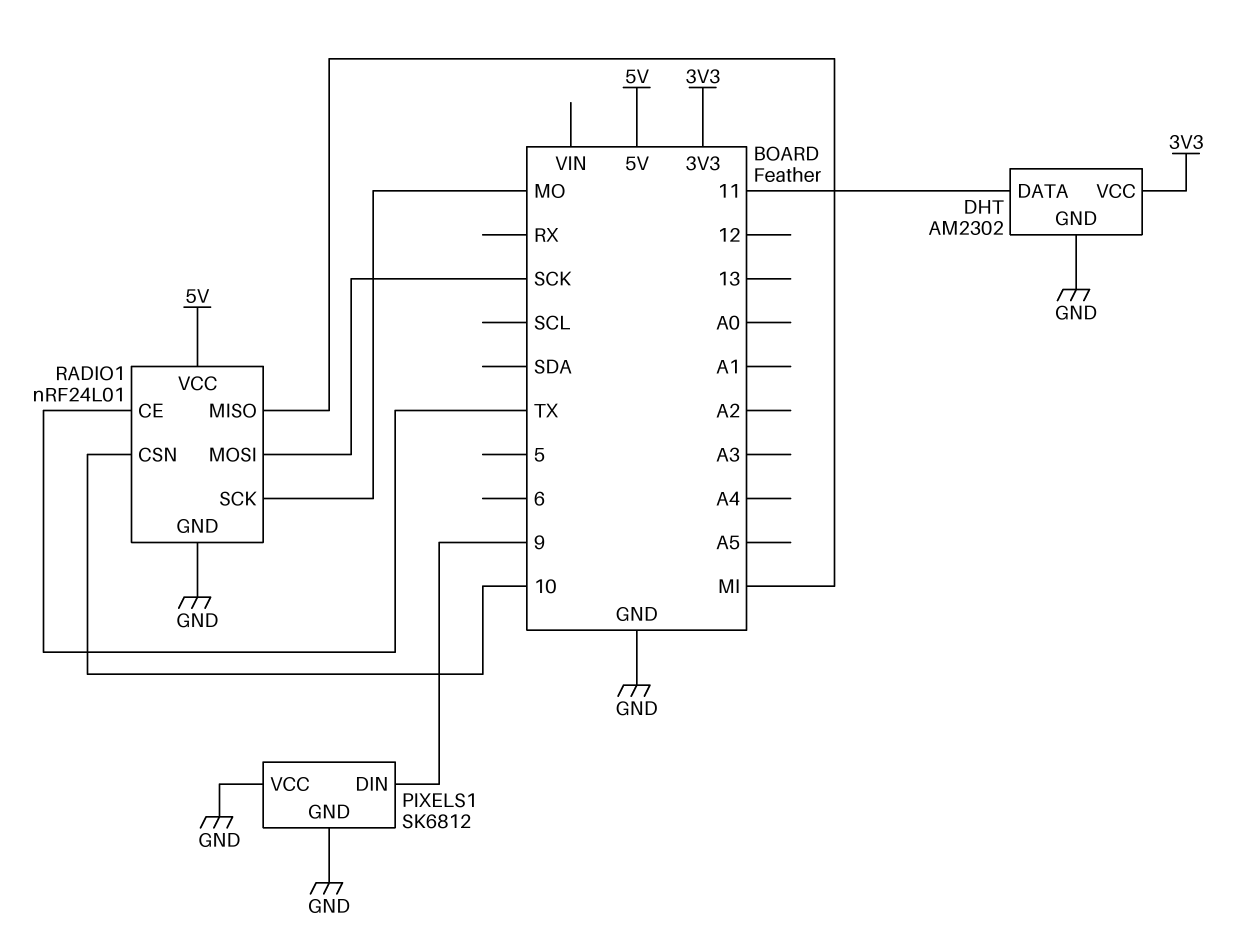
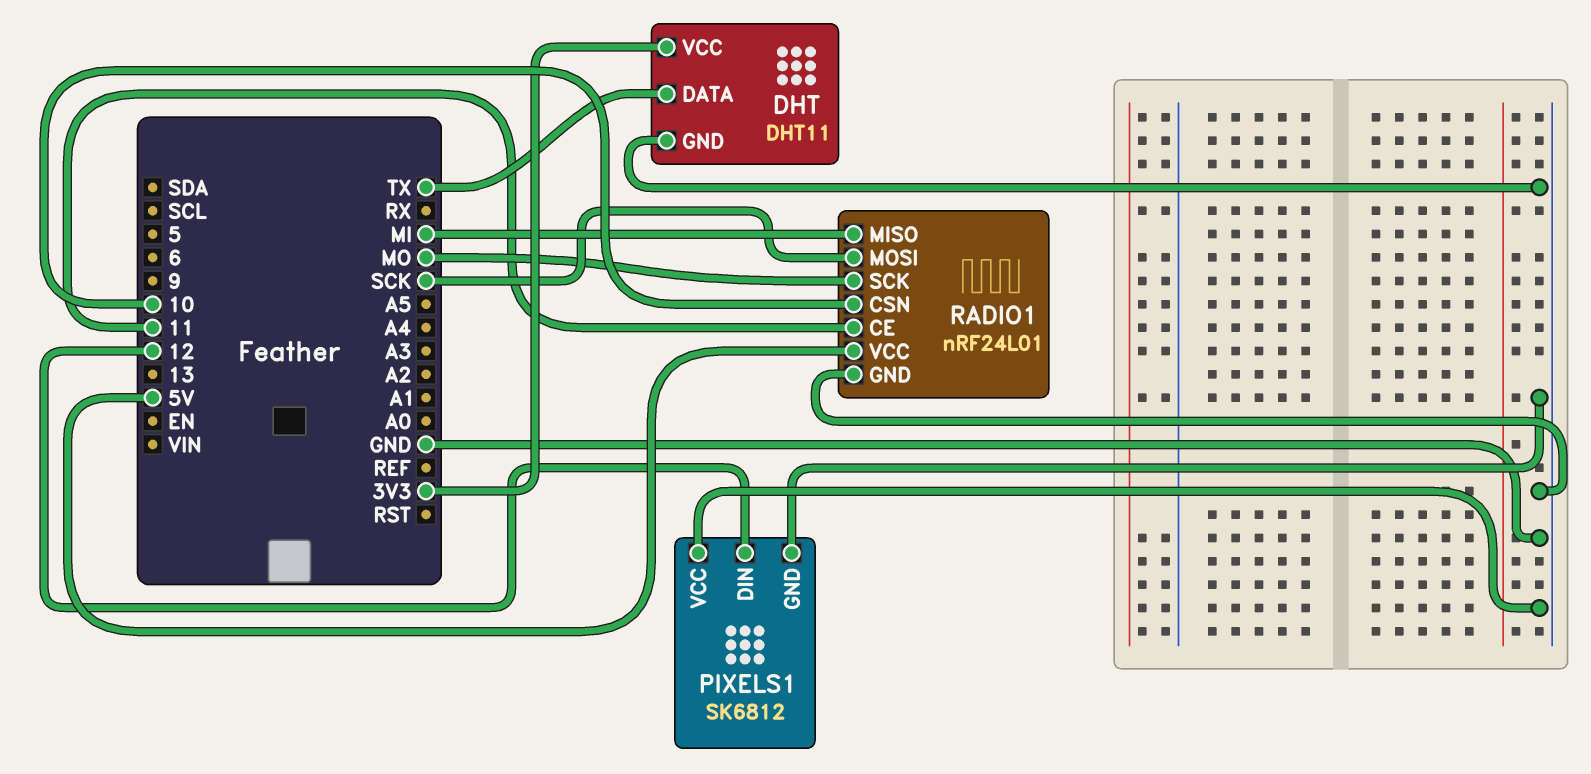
DHT: AM2302 -> DHT11
DHT pin DATA: 11 -> TX
PIXELS1 pin DIN: 9 -> 12
RADIO1 pin CE: TX -> 11

